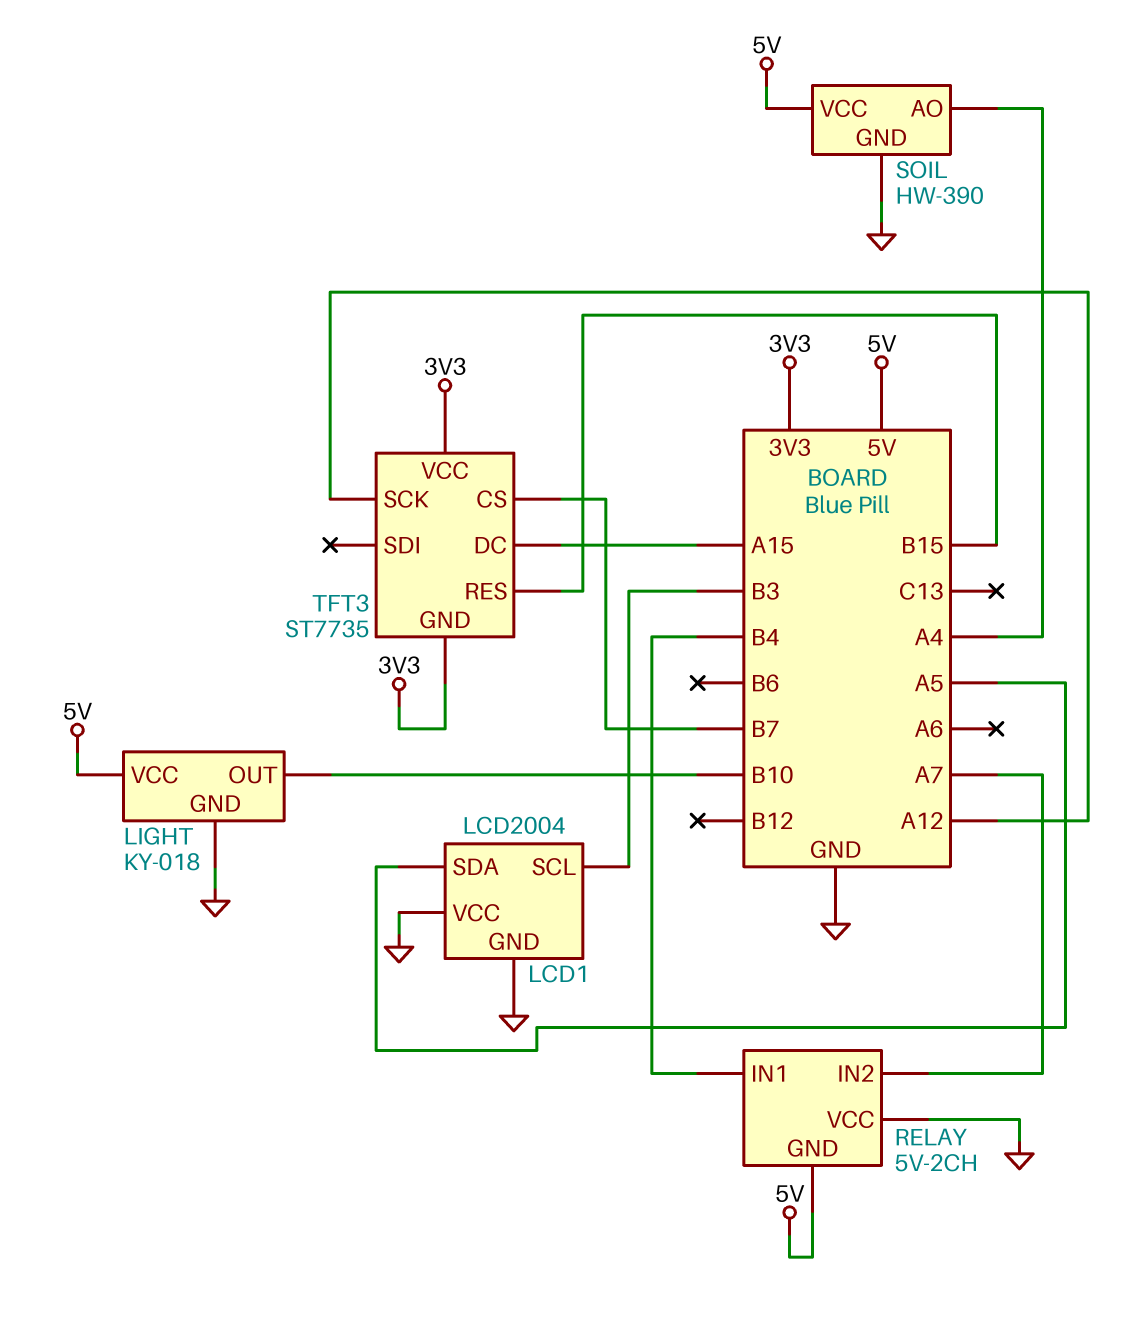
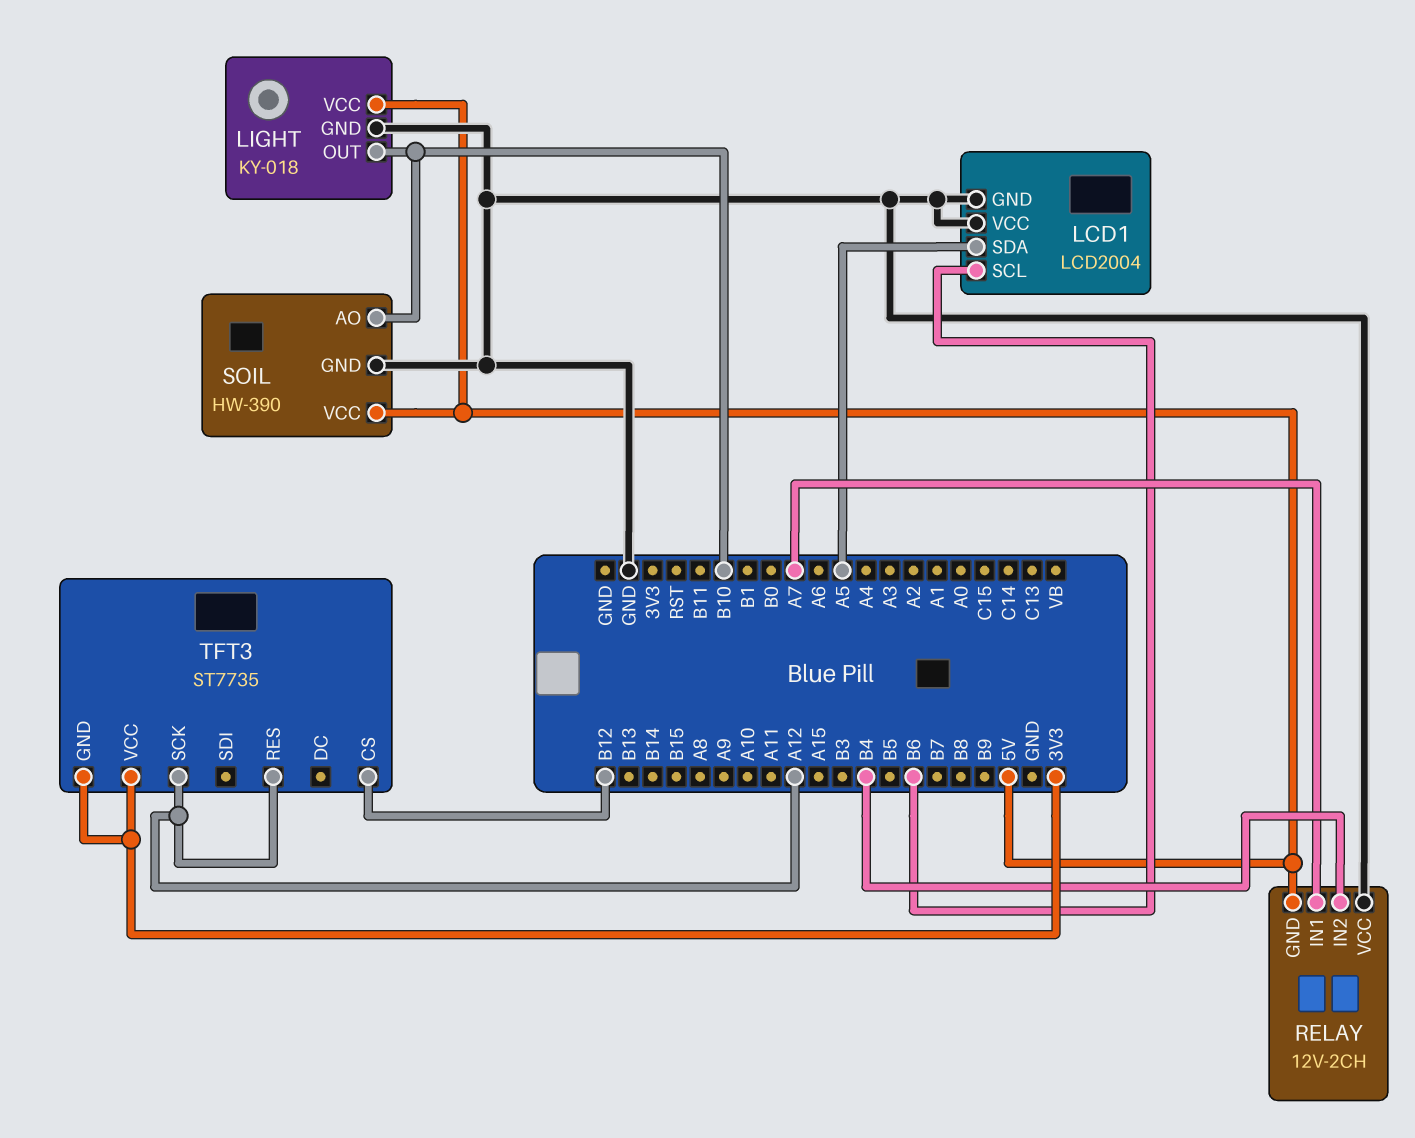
LCD1 pin SCL: B3 -> B6
RELAY: 5V-2CH -> 12V-2CH
RELAY pin IN1: B4 -> A7
RELAY pin IN2: A7 -> B4
SOIL pin AO: A4 -> B10
TFT3 pin CS: B7 -> B12
TFT3 pin DC: A15 -> none
TFT3 pin RES: B15 -> A12

